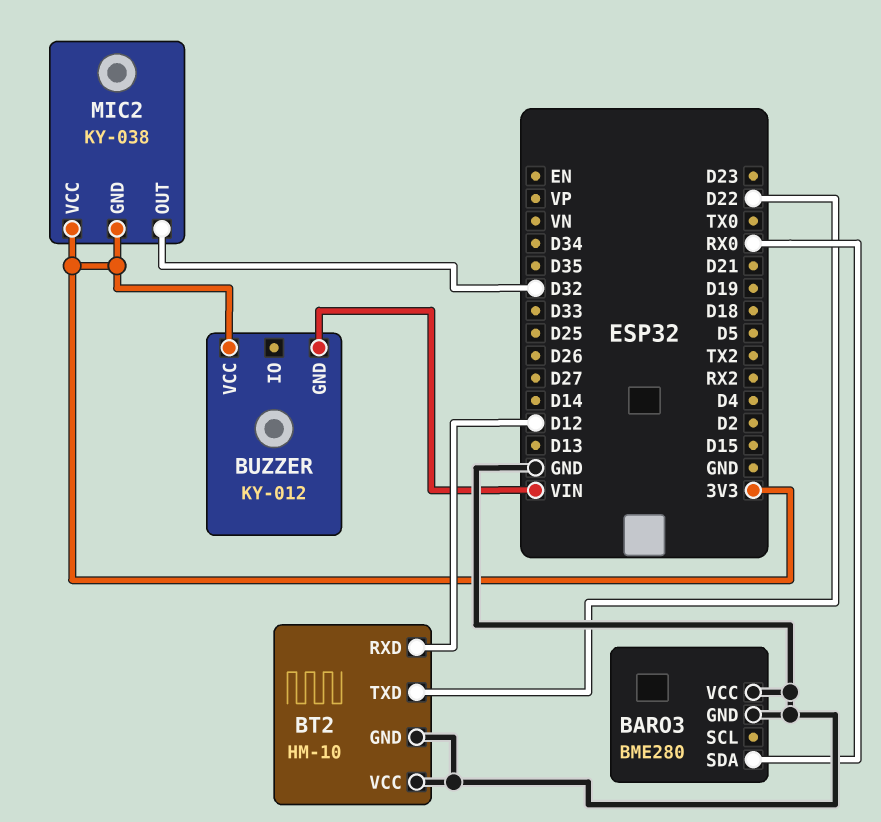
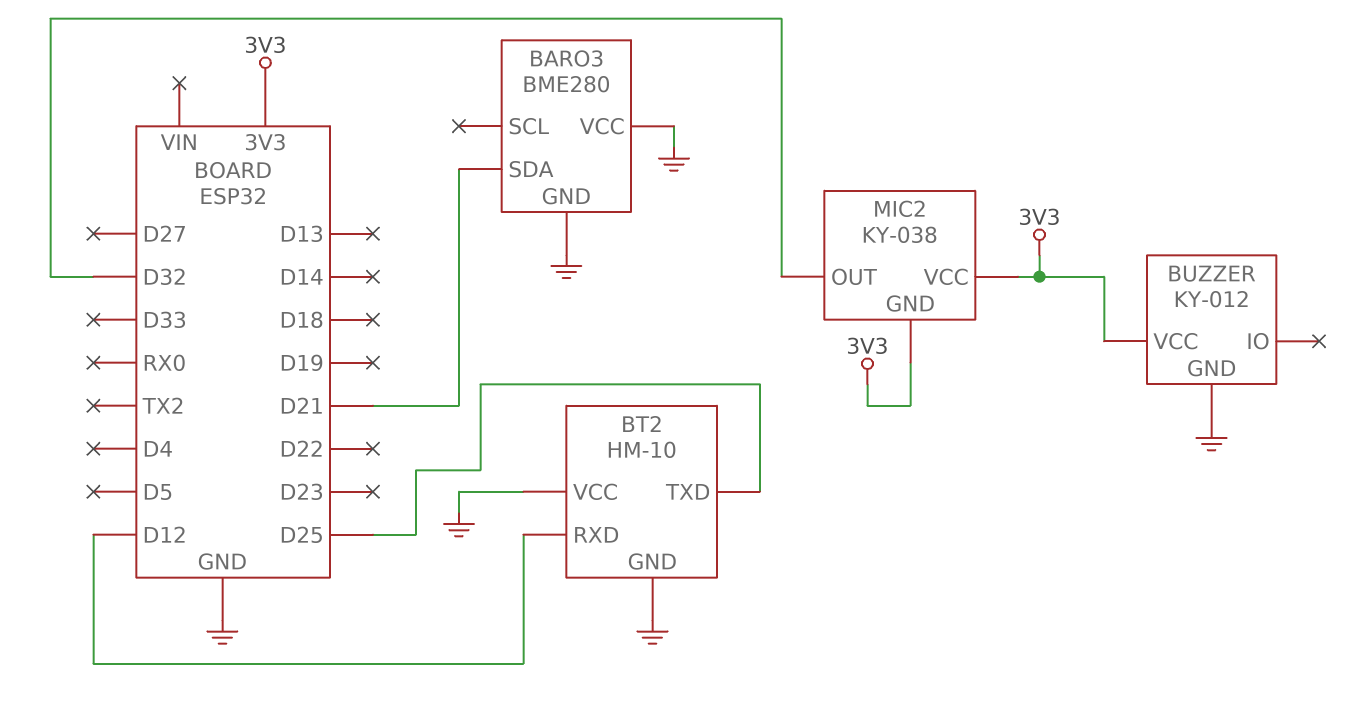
BARO3 pin SDA: RX0 -> D21
BT2 pin TXD: D22 -> D25
BUZZER pin GND: VIN -> GND

